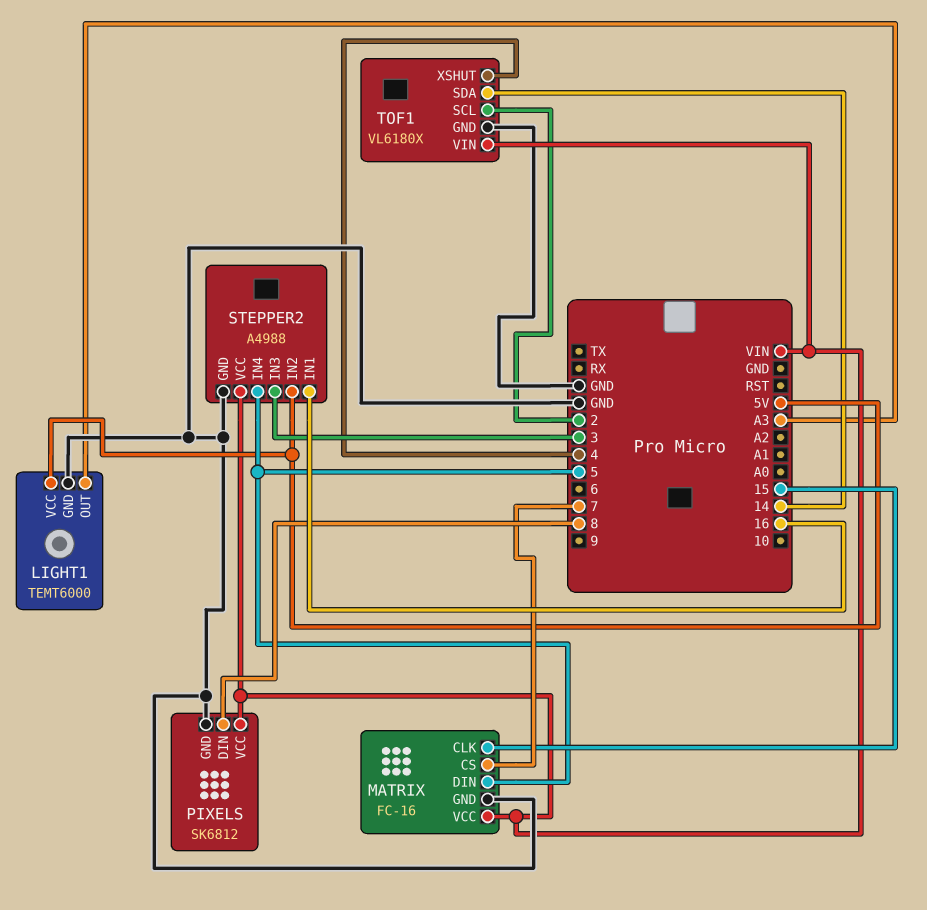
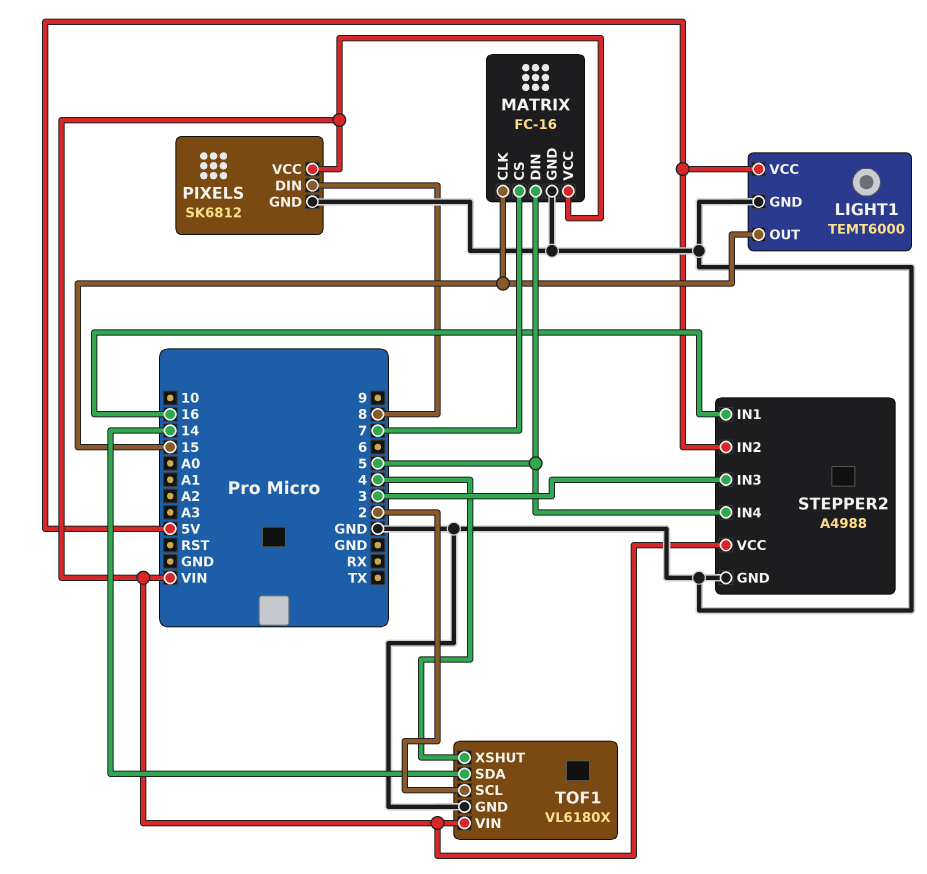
LIGHT1 pin OUT: A3 -> 15

